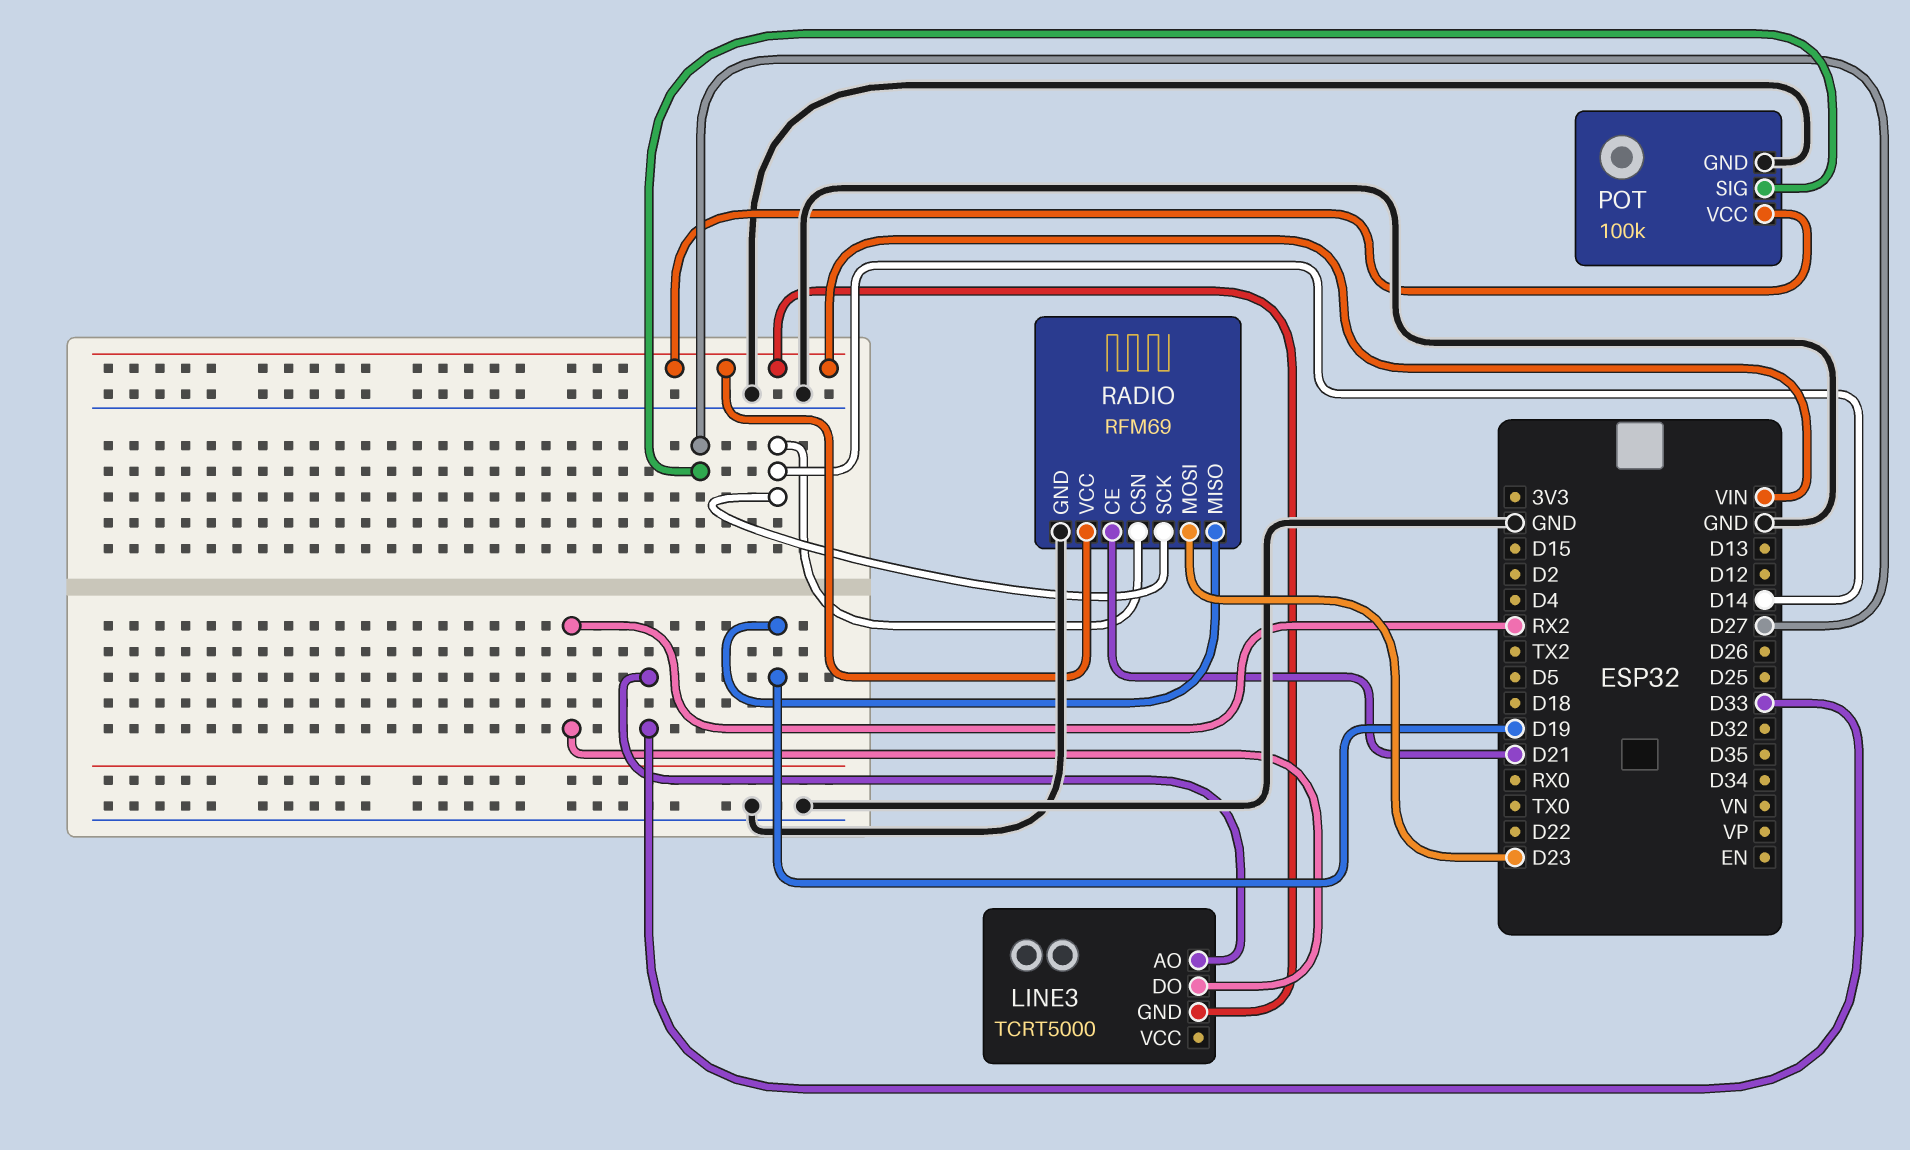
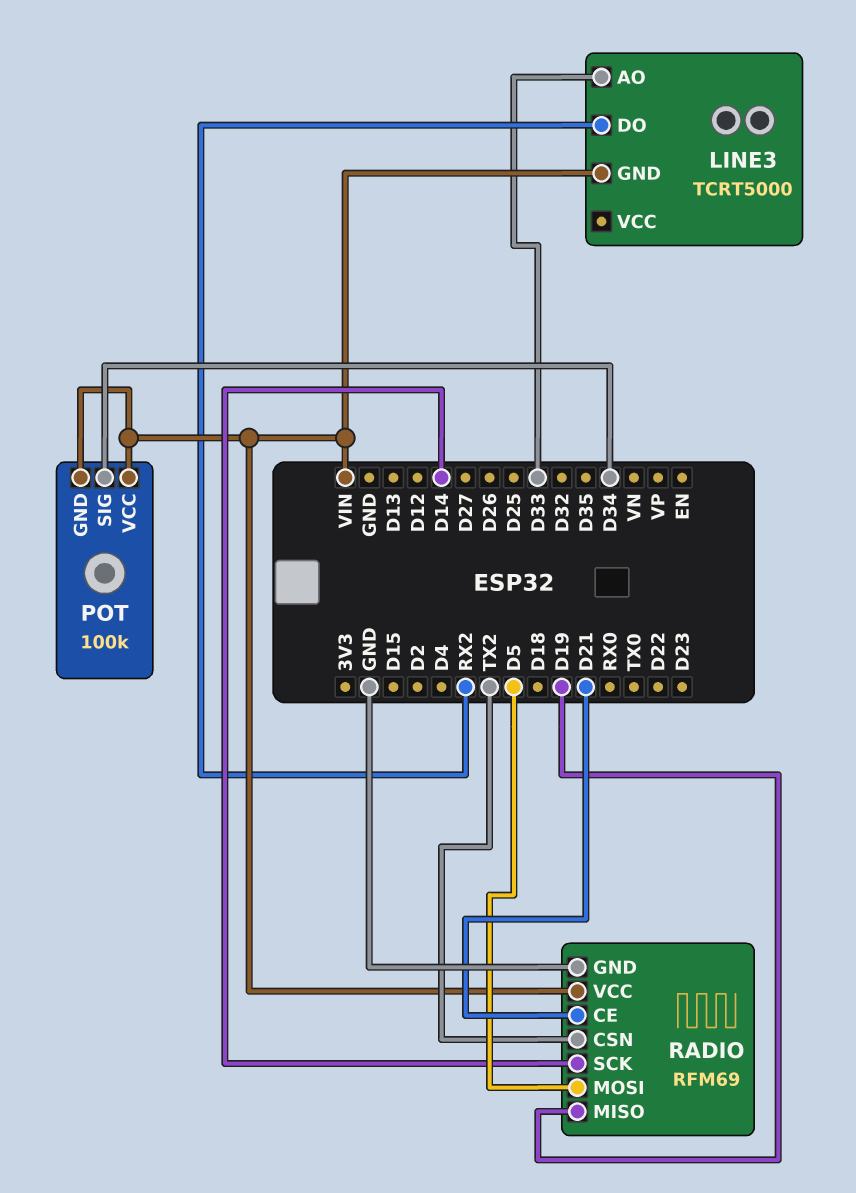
POT pin GND: GND -> VIN
POT pin SIG: D27 -> D34
RADIO pin CSN: D14 -> TX2
RADIO pin MOSI: D23 -> D5

